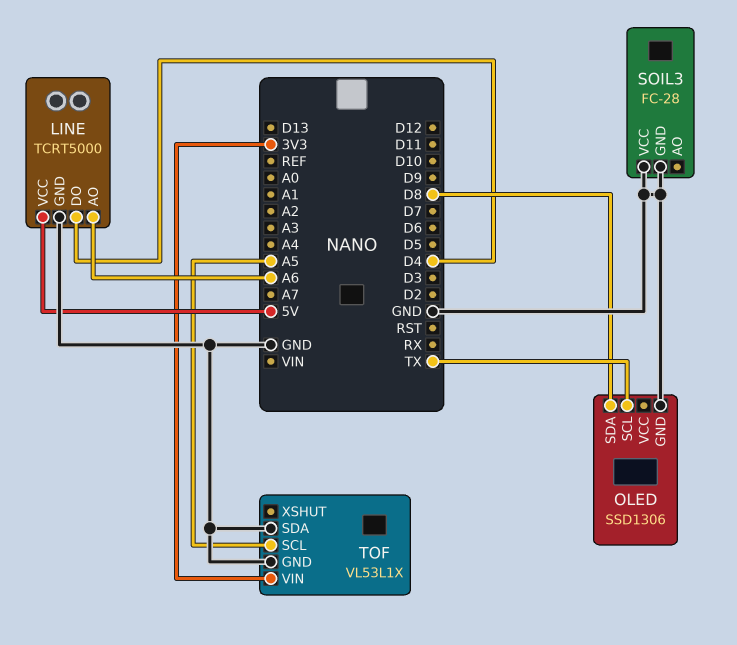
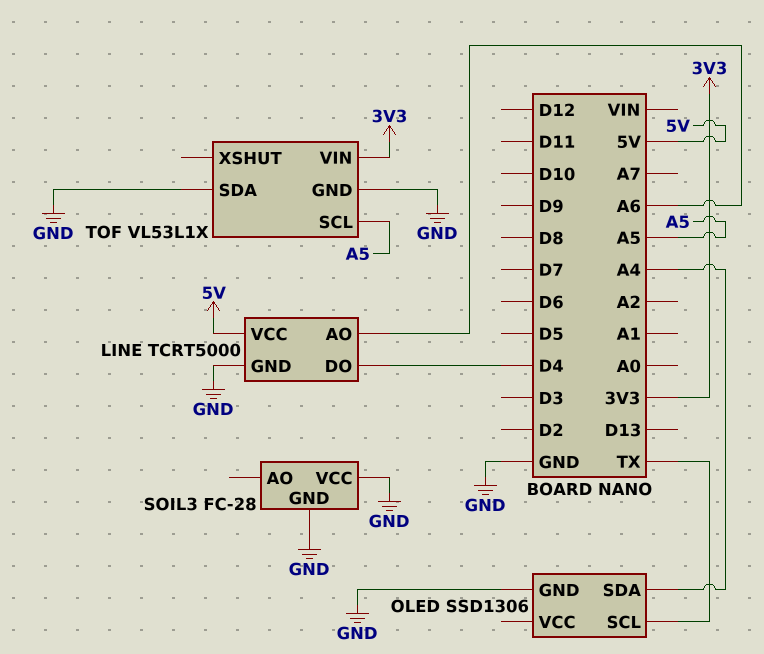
OLED pin SDA: D8 -> A4

